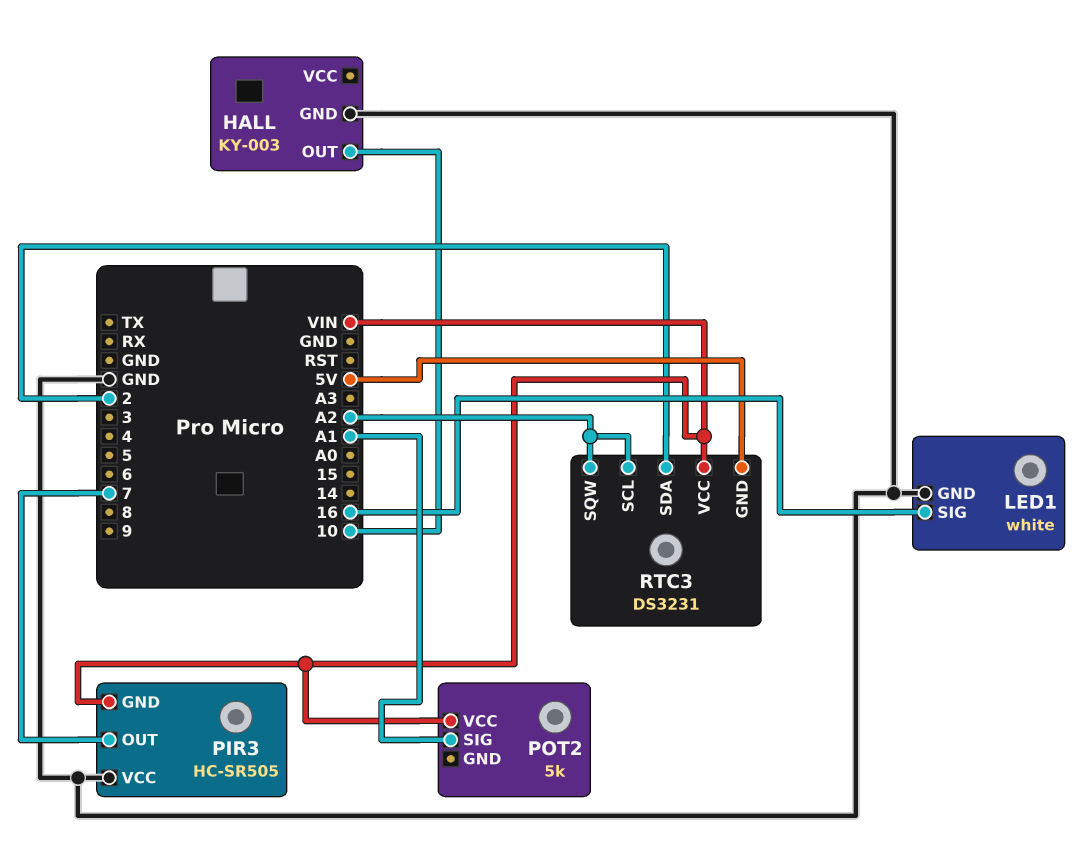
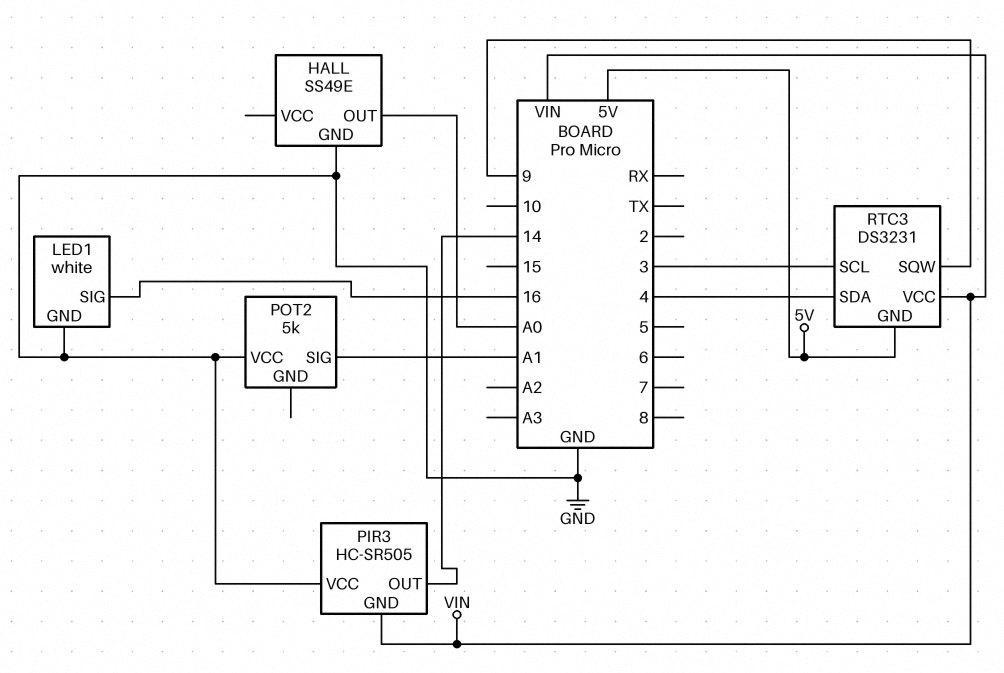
HALL: KY-003 -> SS49E
HALL pin OUT: 10 -> A0
PIR3 pin OUT: 7 -> 14
POT2 pin VCC: VIN -> GND
RTC3 pin SCL: A2 -> 3
RTC3 pin SDA: 2 -> 4
RTC3 pin SQW: A2 -> 9

